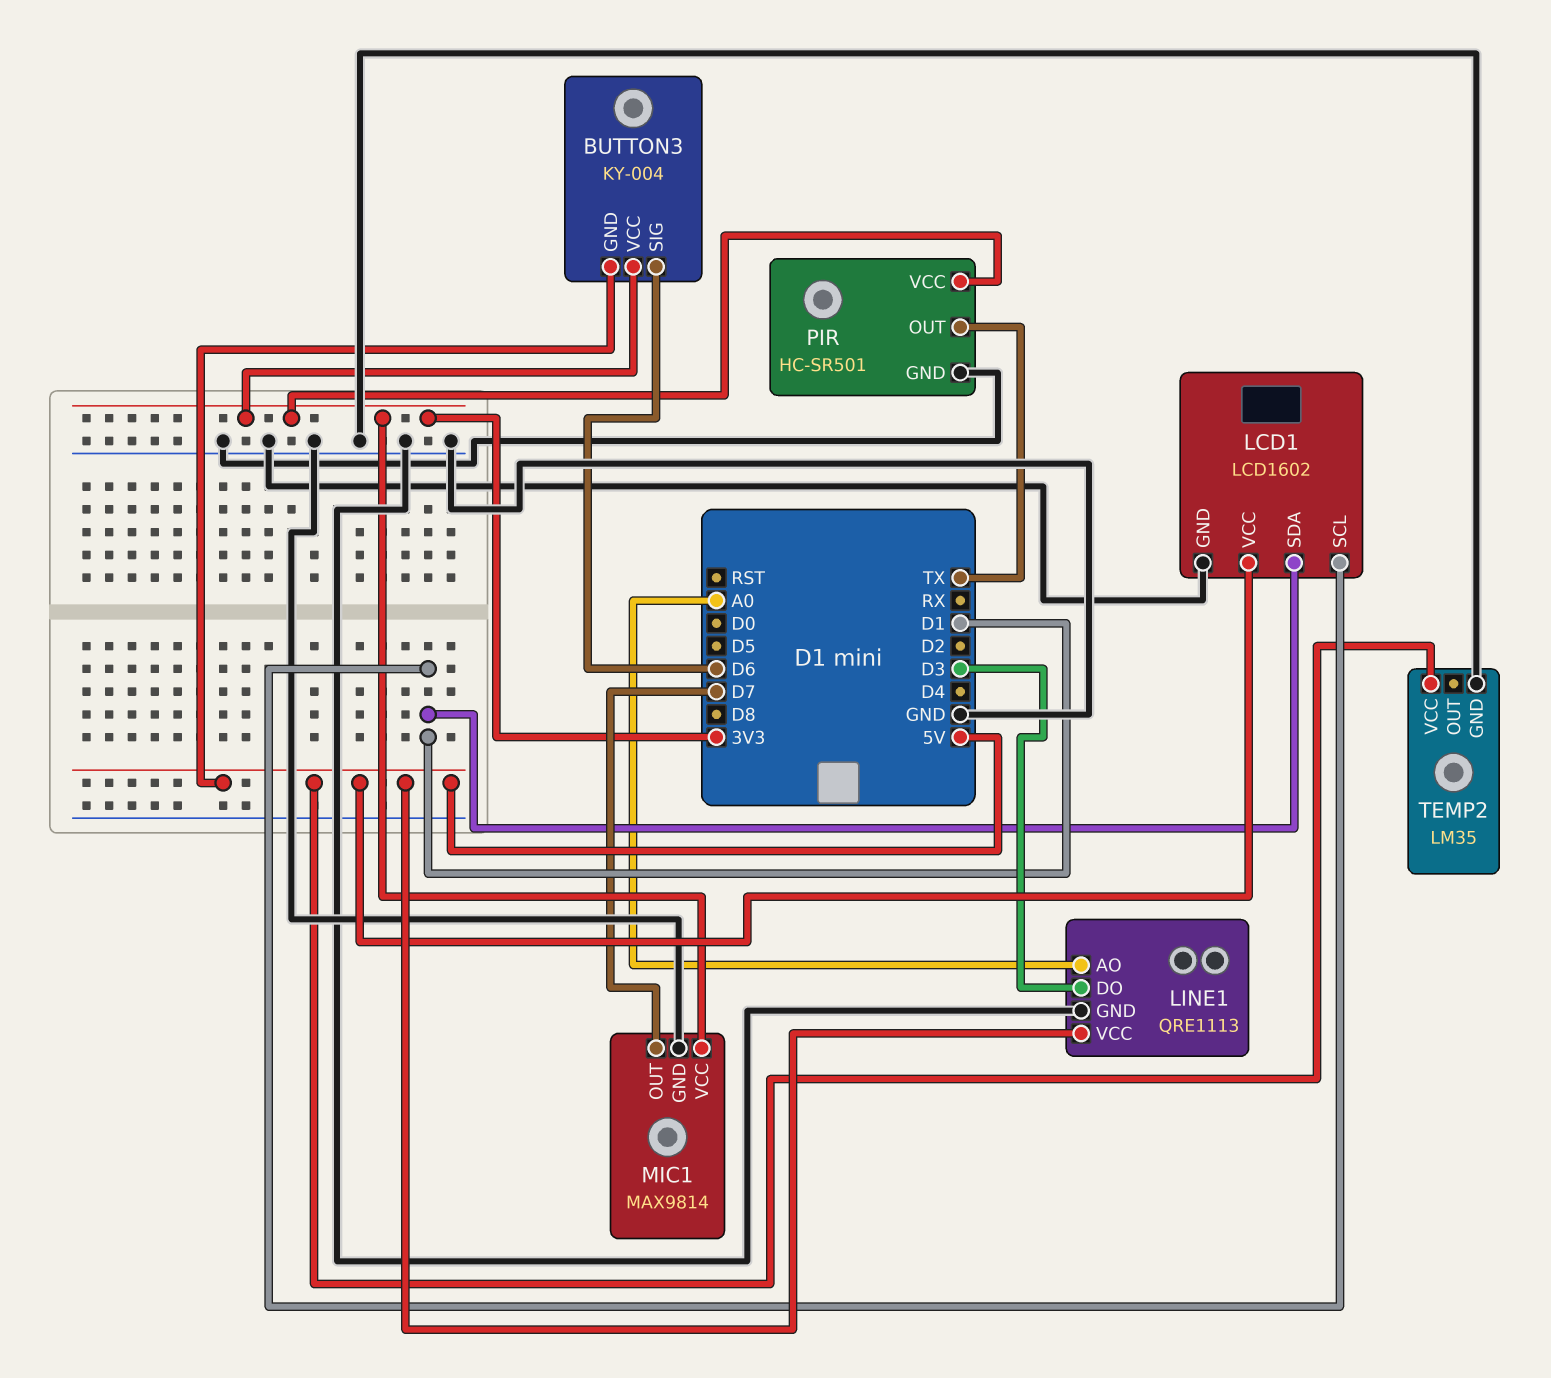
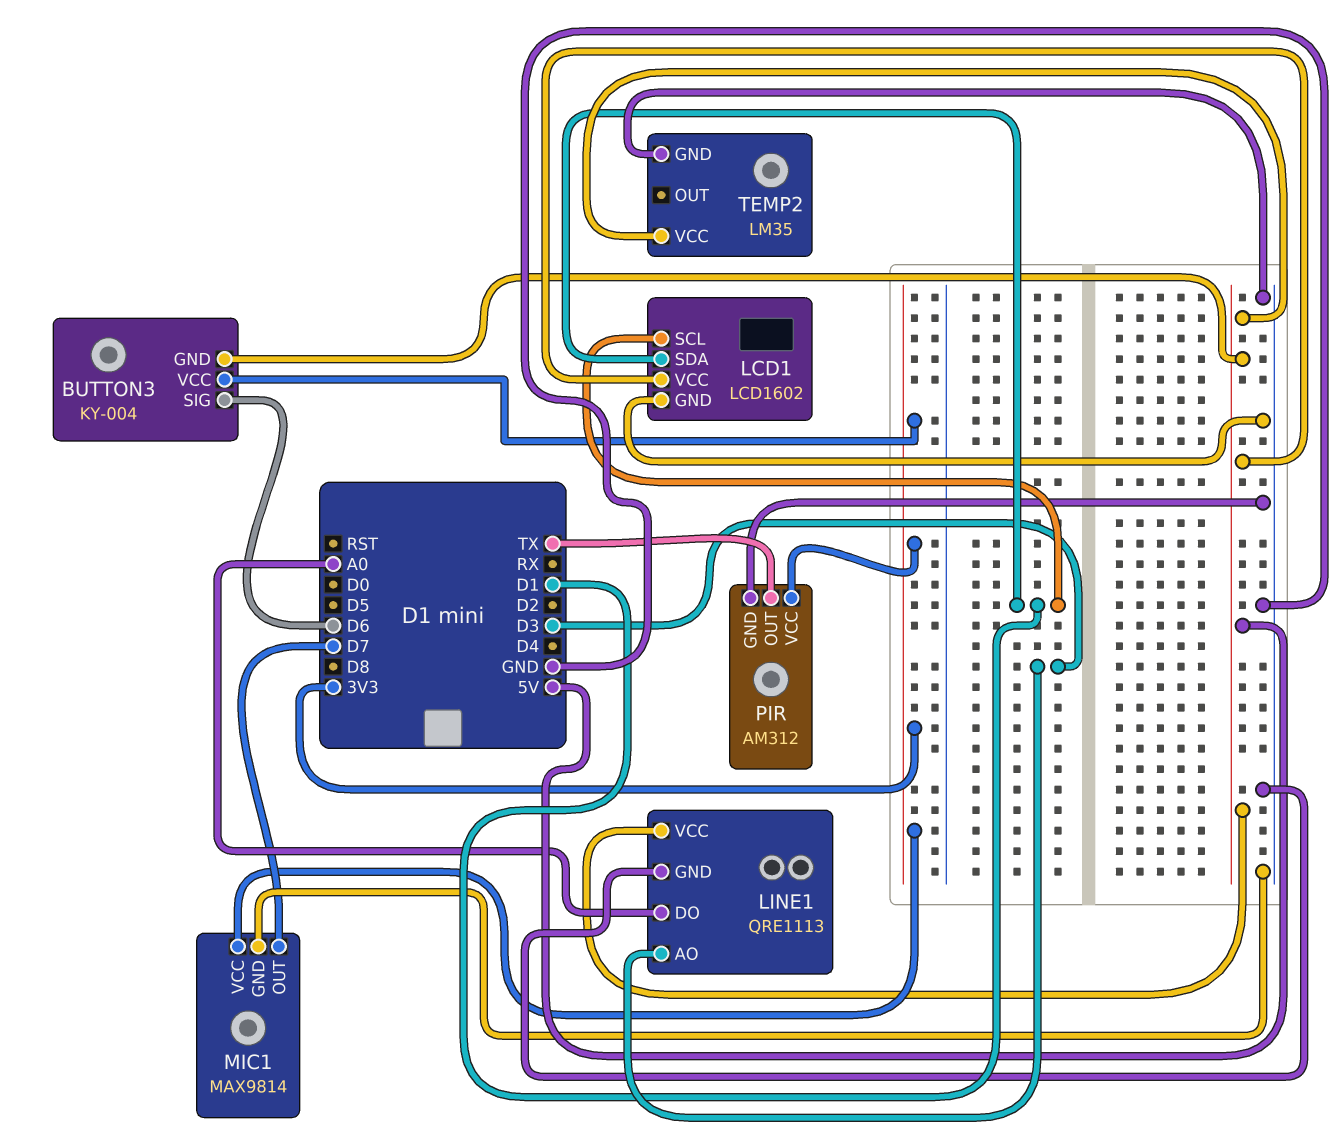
LINE1 pin AO: A0 -> D3
LINE1 pin DO: D3 -> A0
PIR: HC-SR501 -> AM312

